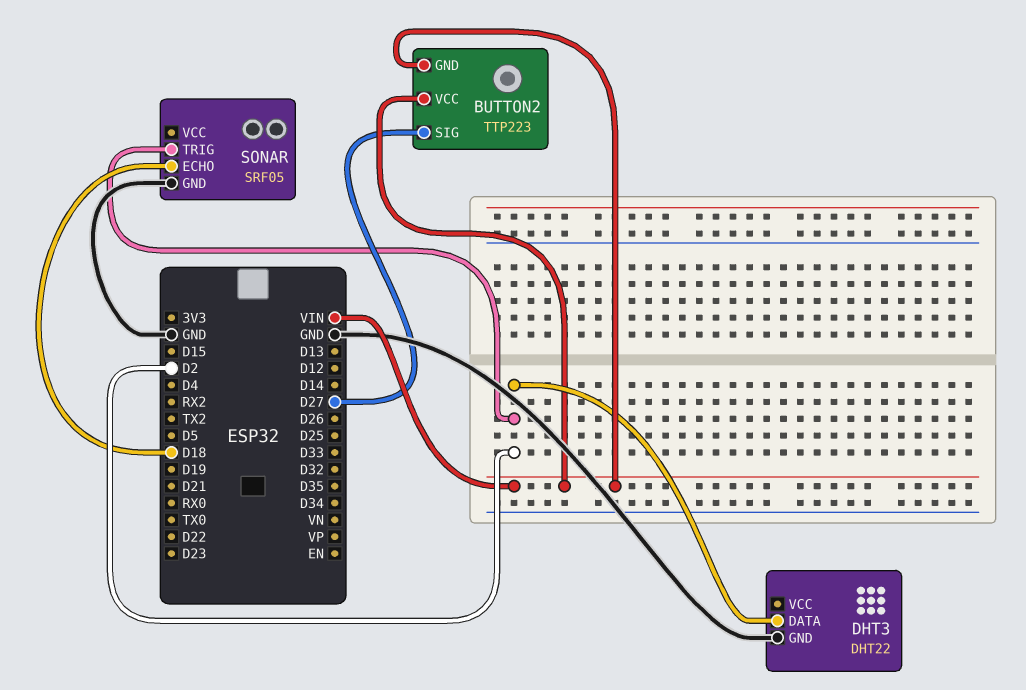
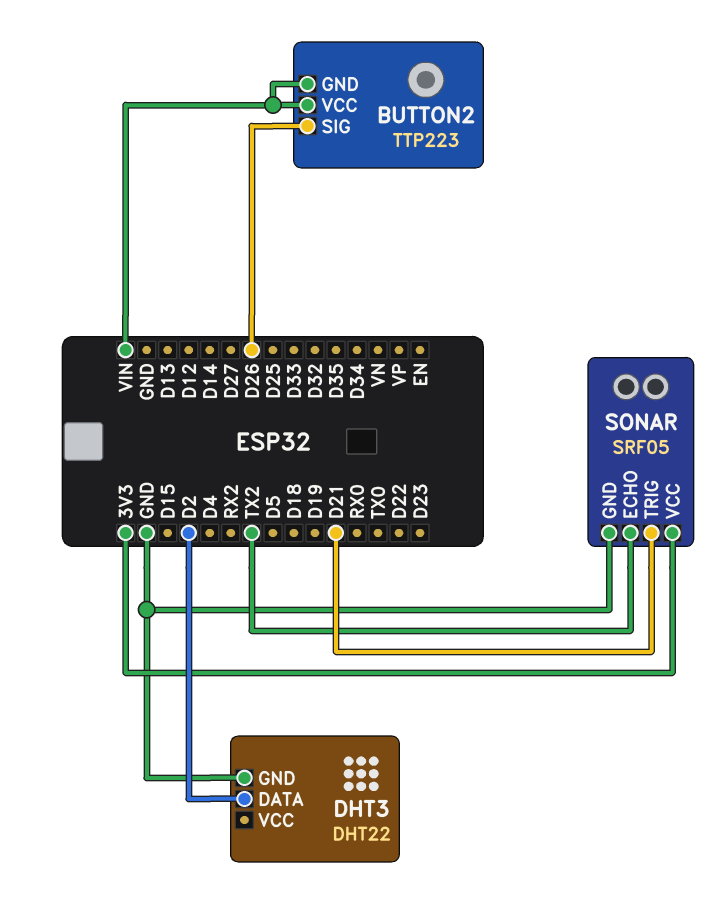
BUTTON2 pin SIG: D27 -> D26
SONAR pin ECHO: D18 -> TX2
SONAR pin TRIG: D2 -> D21
SONAR pin VCC: none -> 3V3

